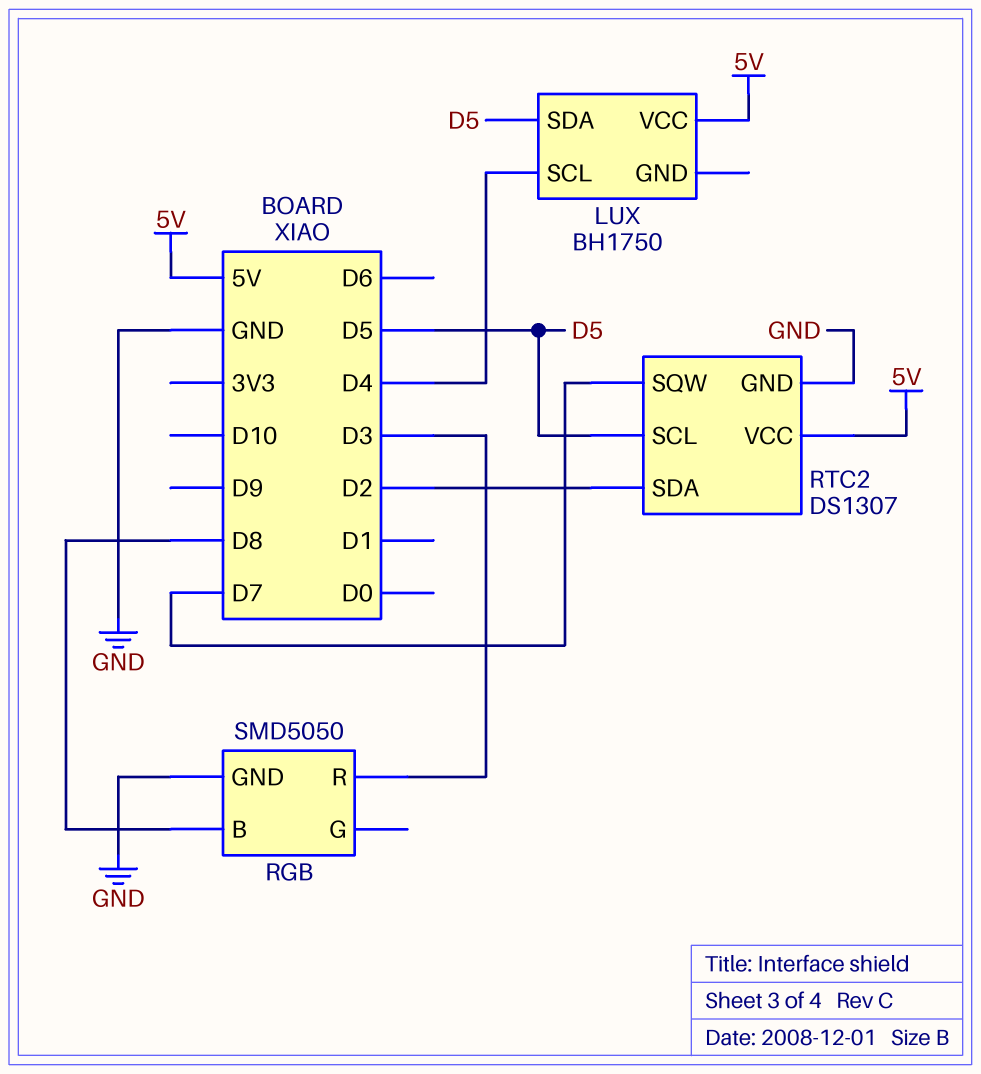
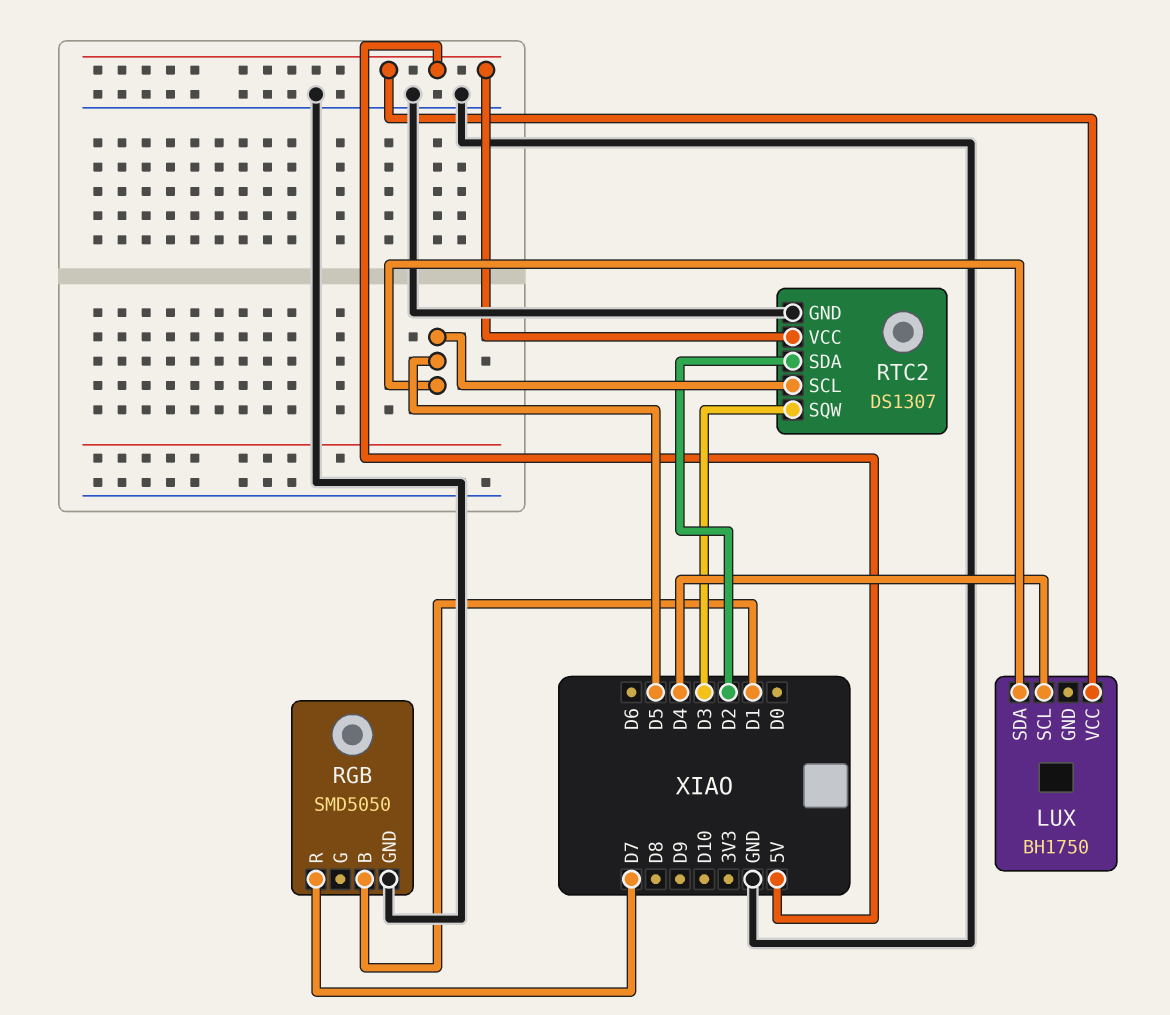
RGB pin B: D8 -> D1
RGB pin R: D3 -> D7
RTC2 pin SQW: D7 -> D3

